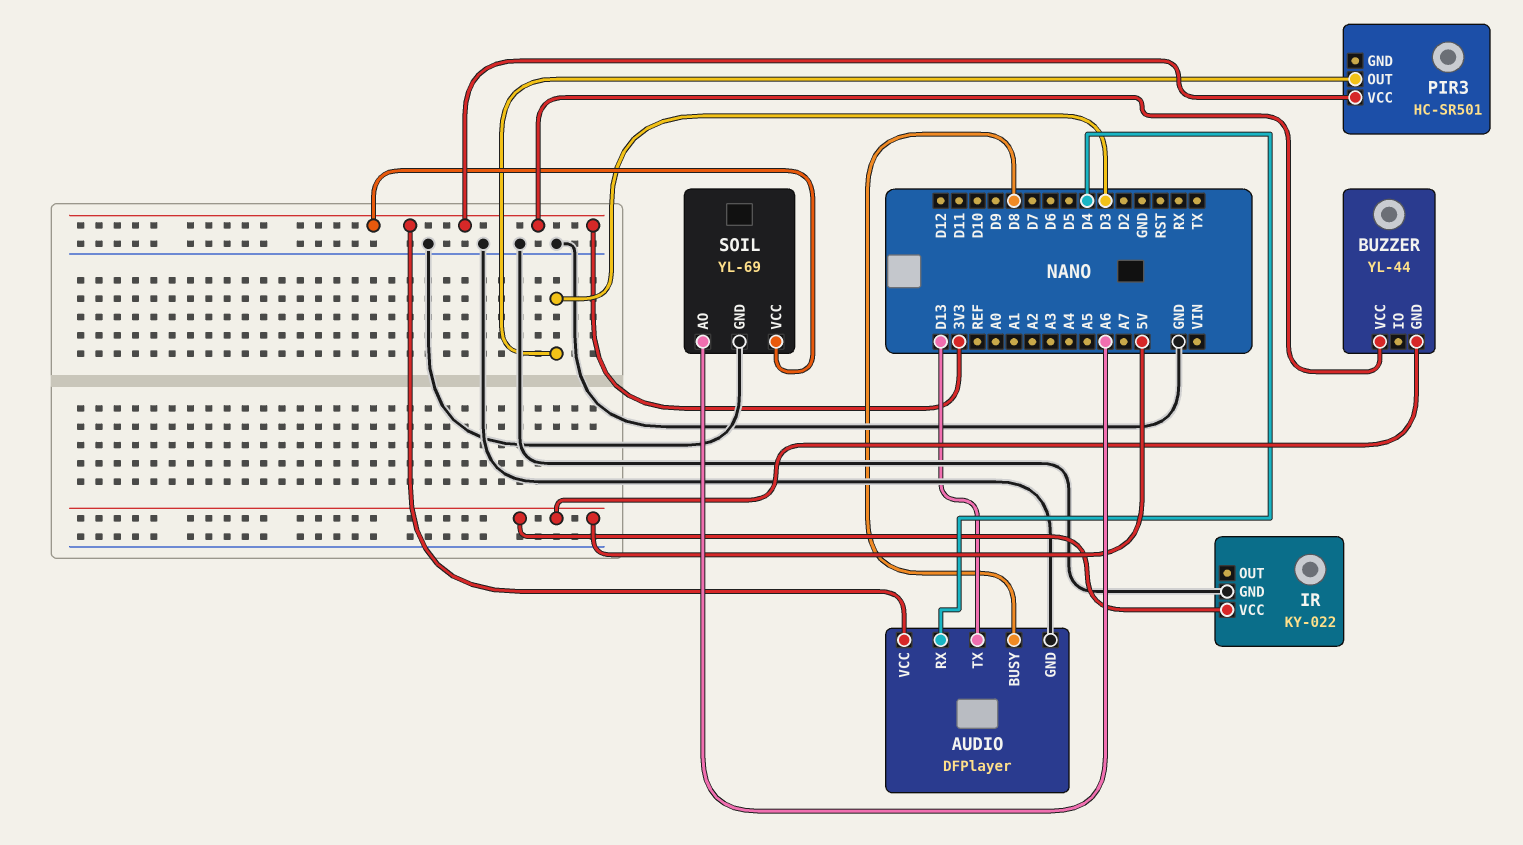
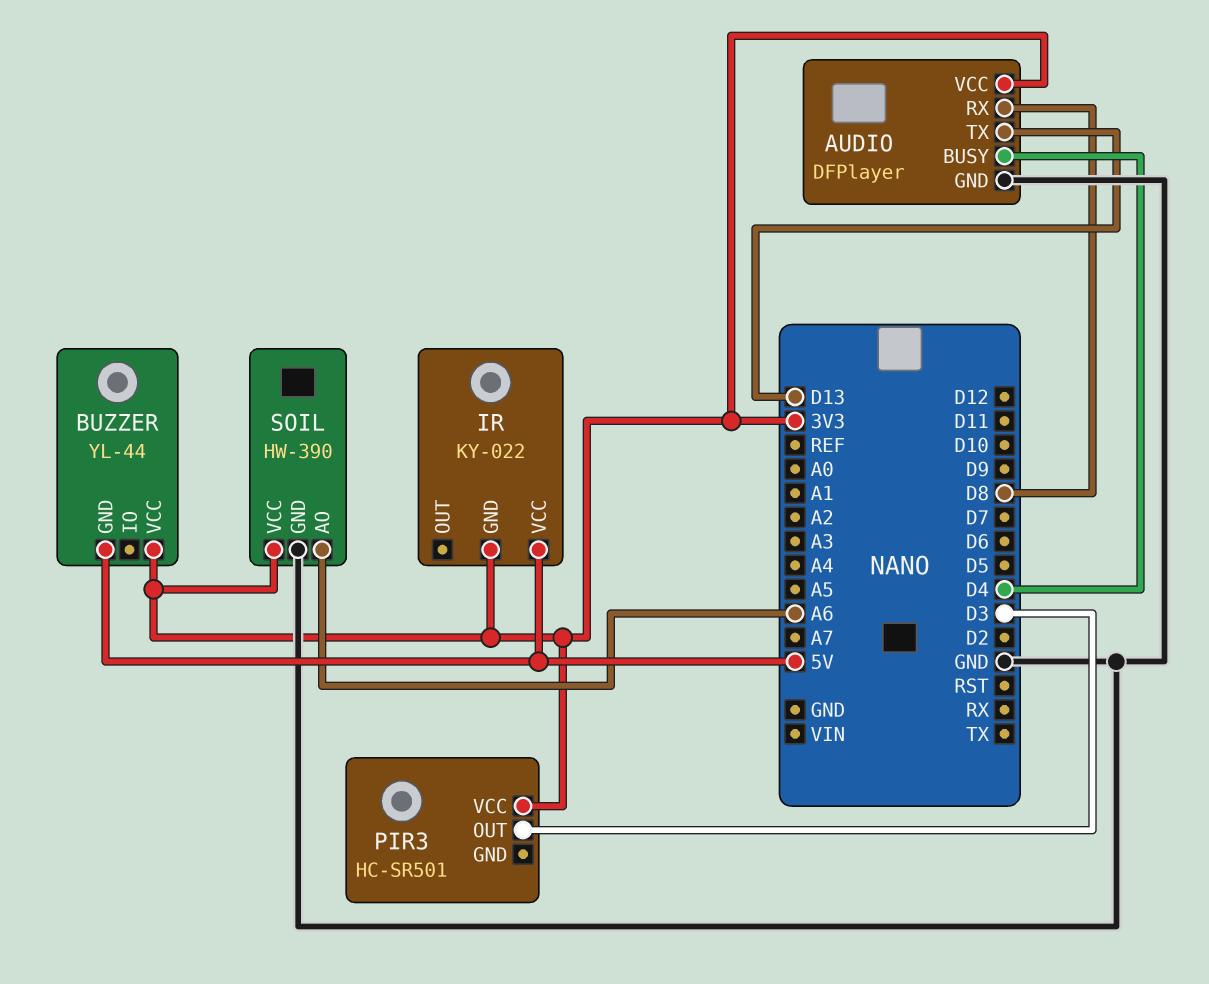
AUDIO pin BUSY: D8 -> D4
AUDIO pin RX: D4 -> D8
IR pin GND: GND -> 3V3
SOIL: YL-69 -> HW-390

